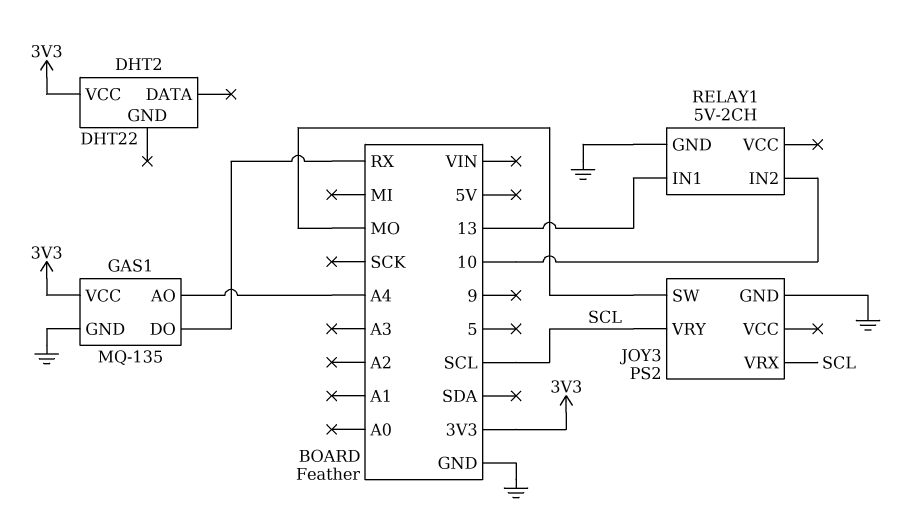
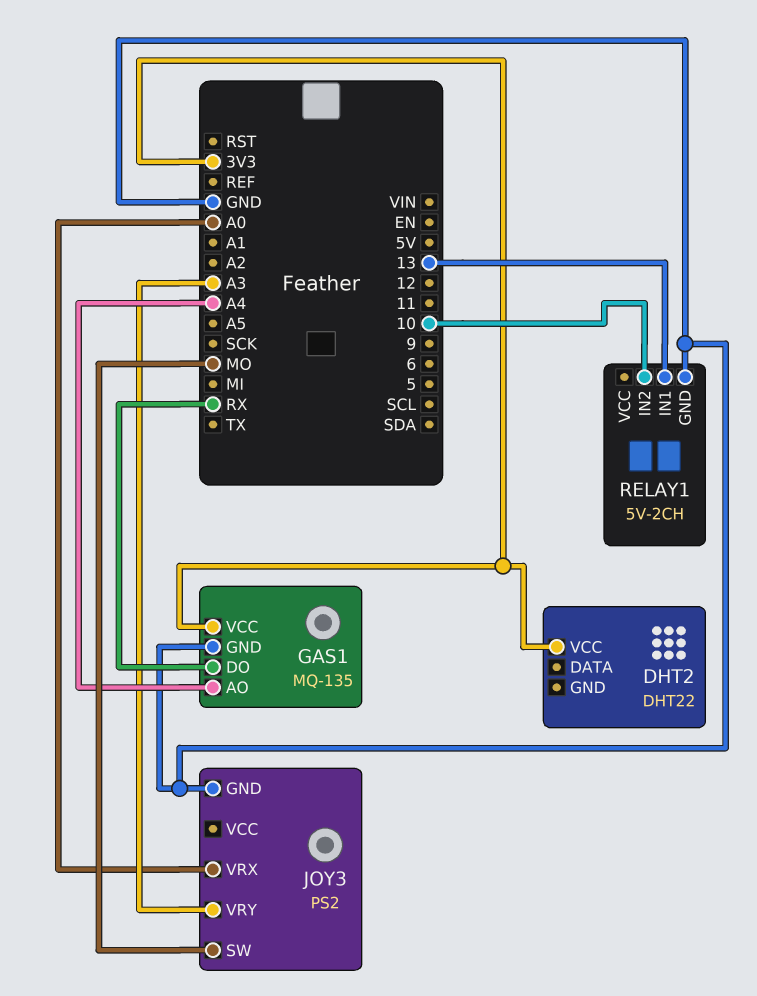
JOY3 pin VRX: SCL -> A0
JOY3 pin VRY: SCL -> A3

